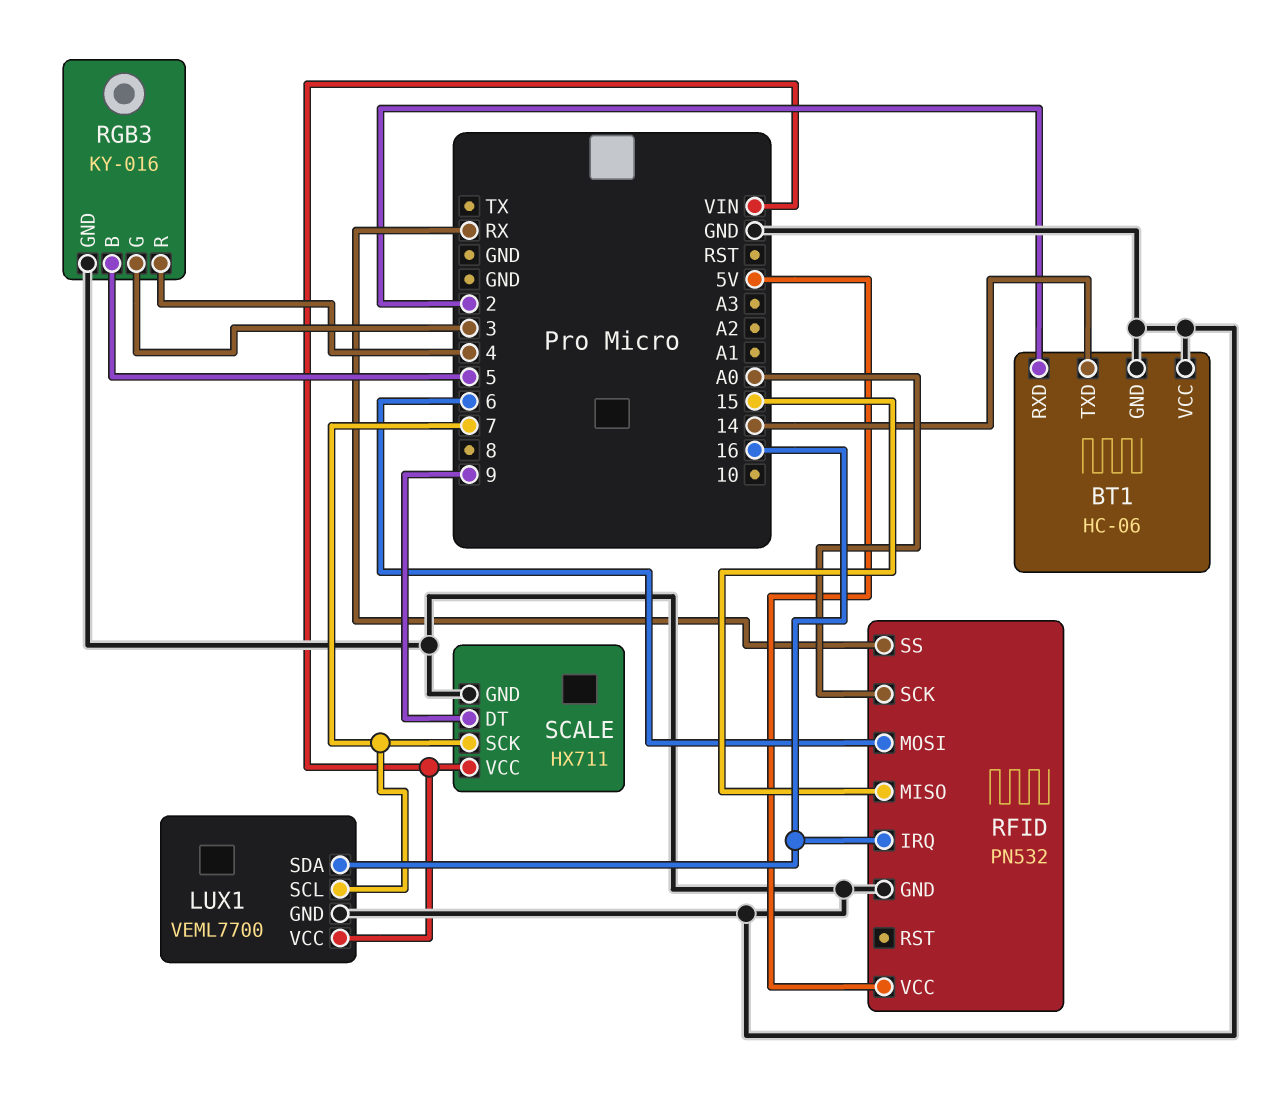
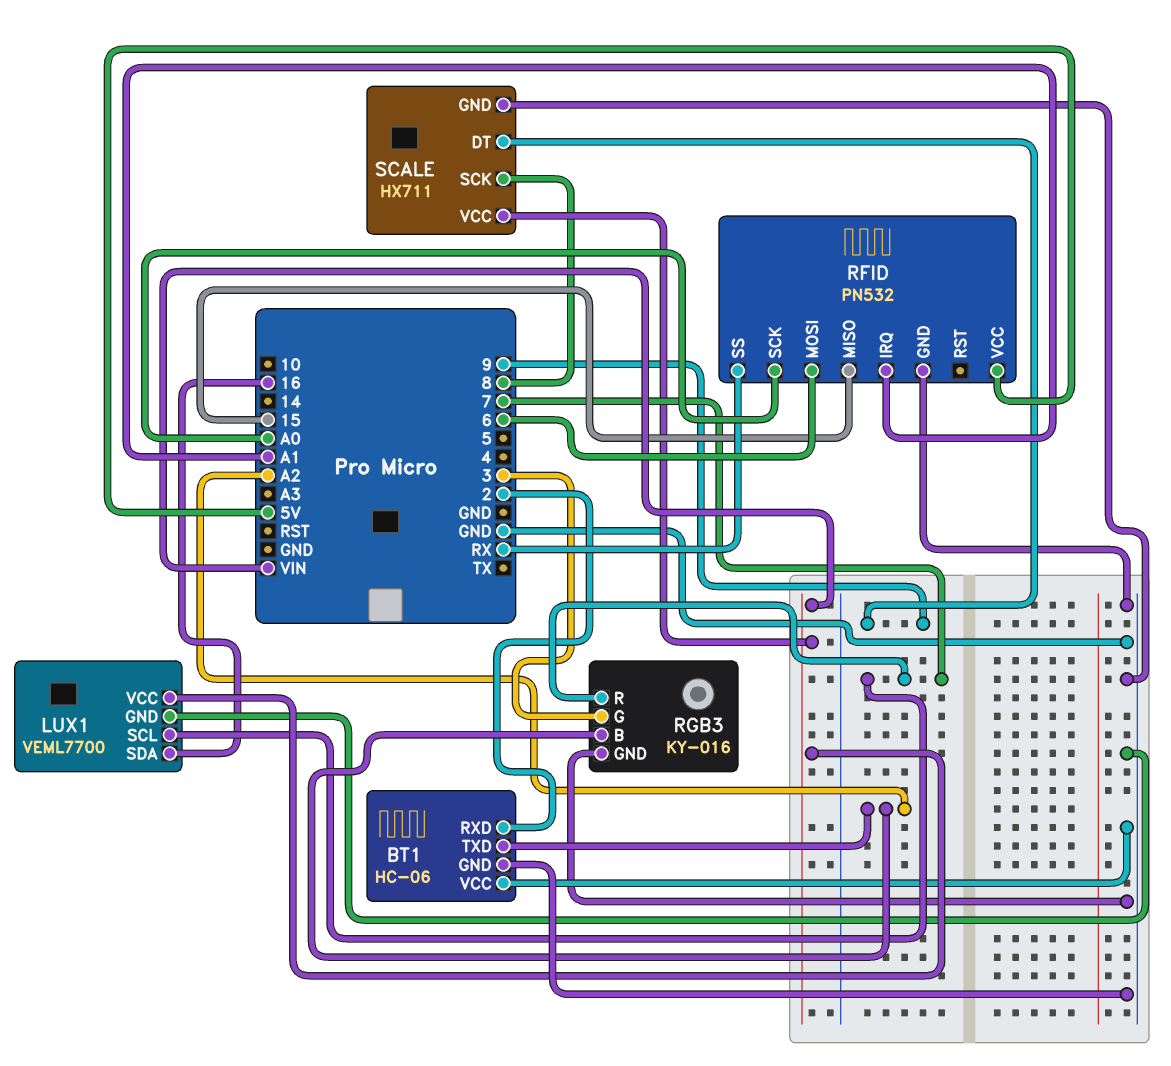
BT1 pin TXD: 14 -> A2
RFID pin IRQ: 16 -> A1
RGB3 pin B: 5 -> A2
RGB3 pin R: 4 -> 7
SCALE pin SCK: 7 -> 8

